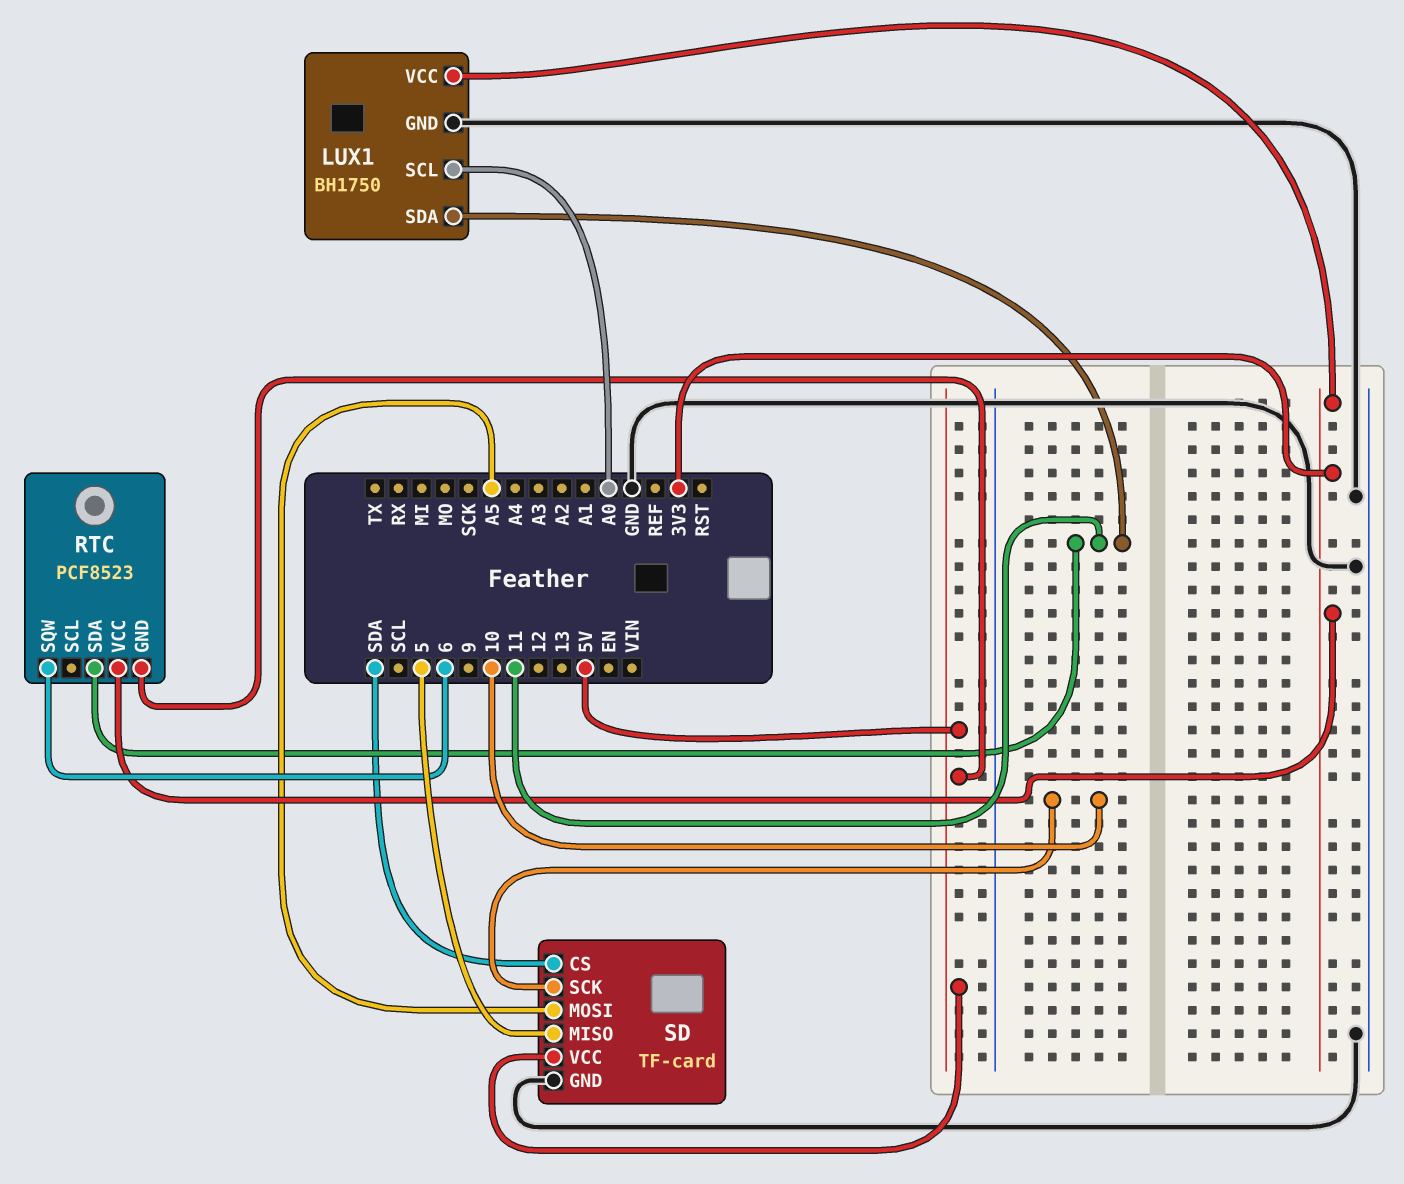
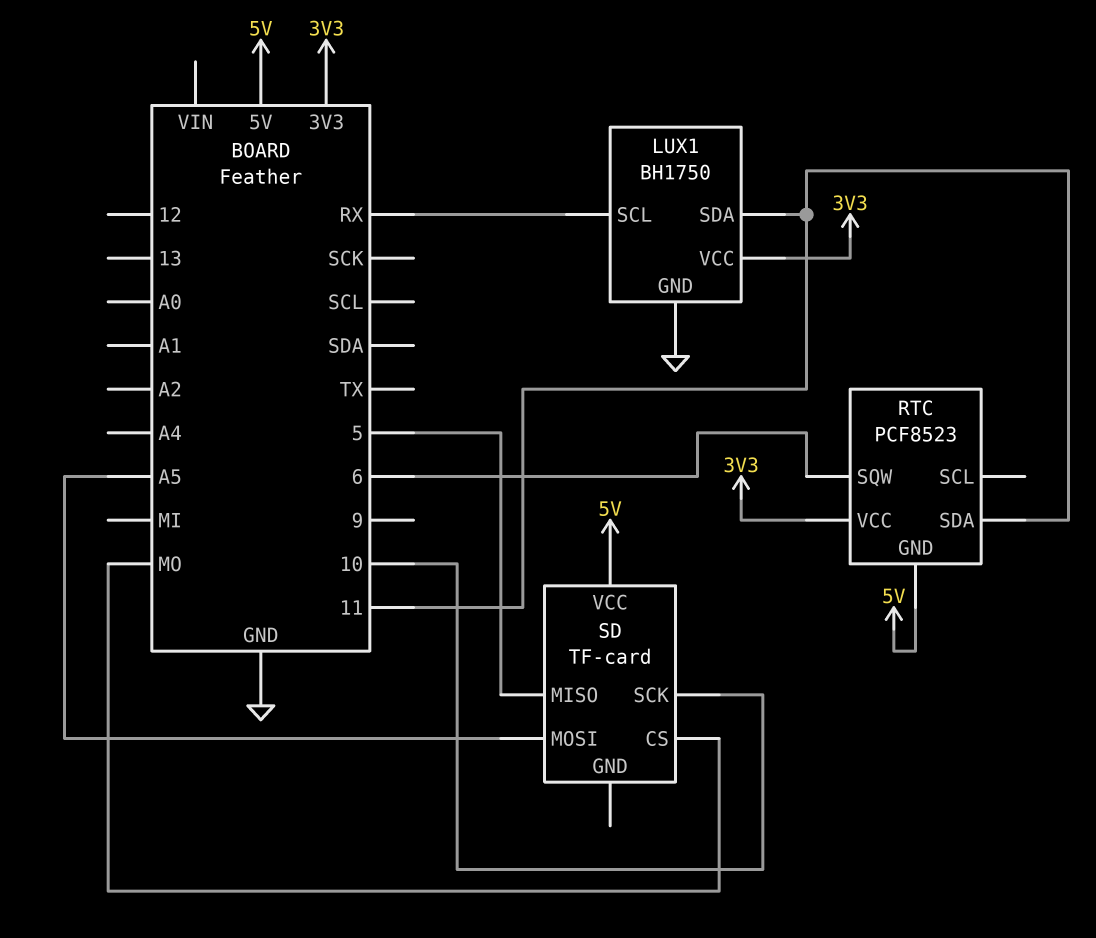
LUX1 pin SCL: A0 -> RX
SD pin CS: SDA -> MO
SD pin GND: GND -> none

